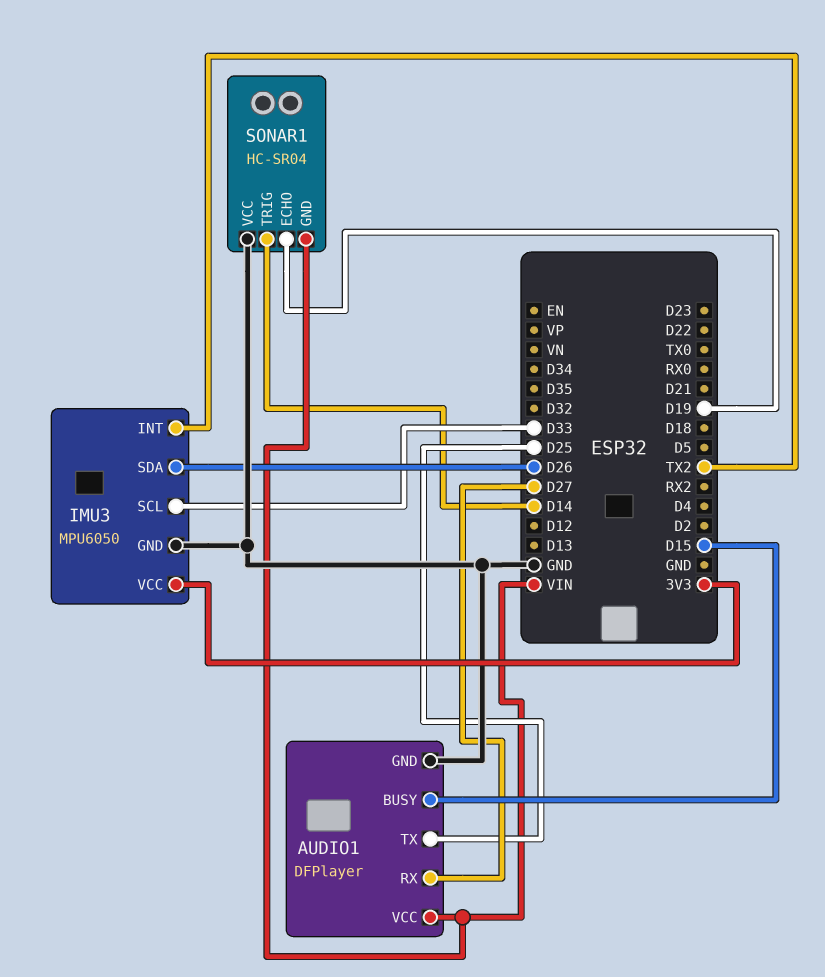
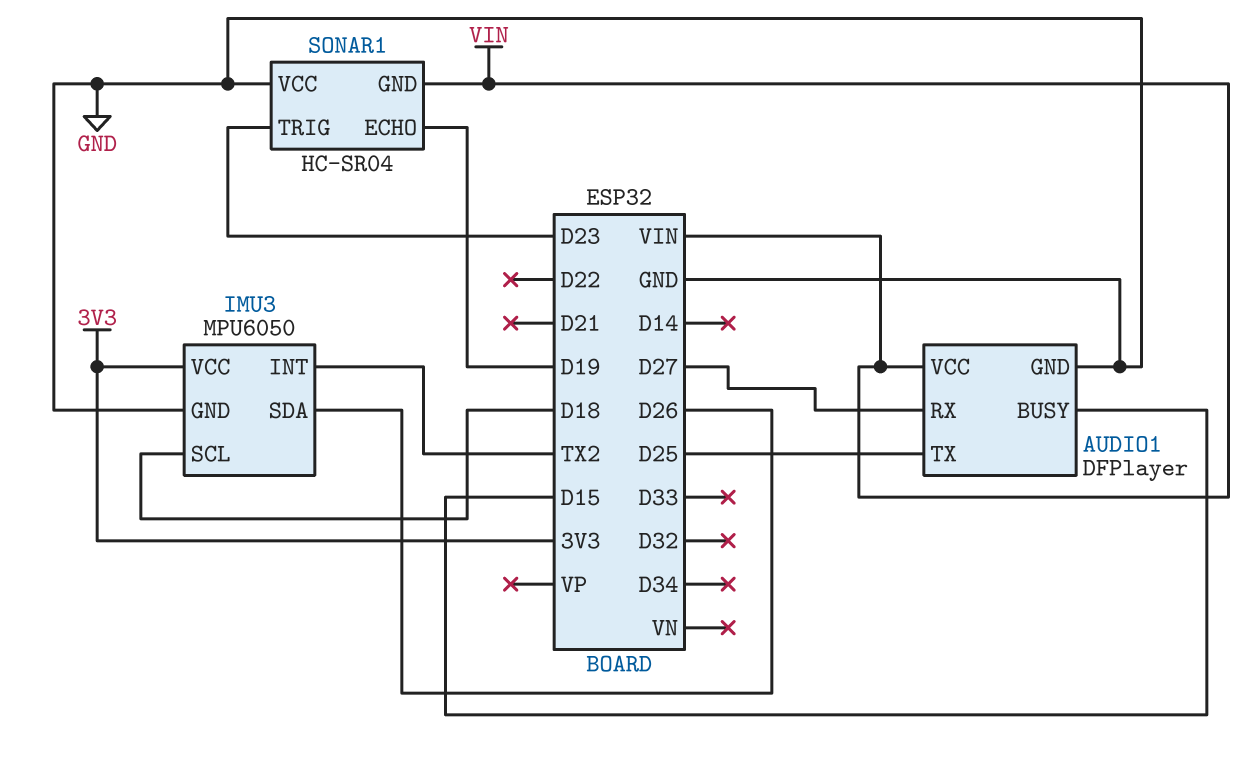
IMU3 pin SCL: D33 -> D18
SONAR1 pin TRIG: D14 -> D23

